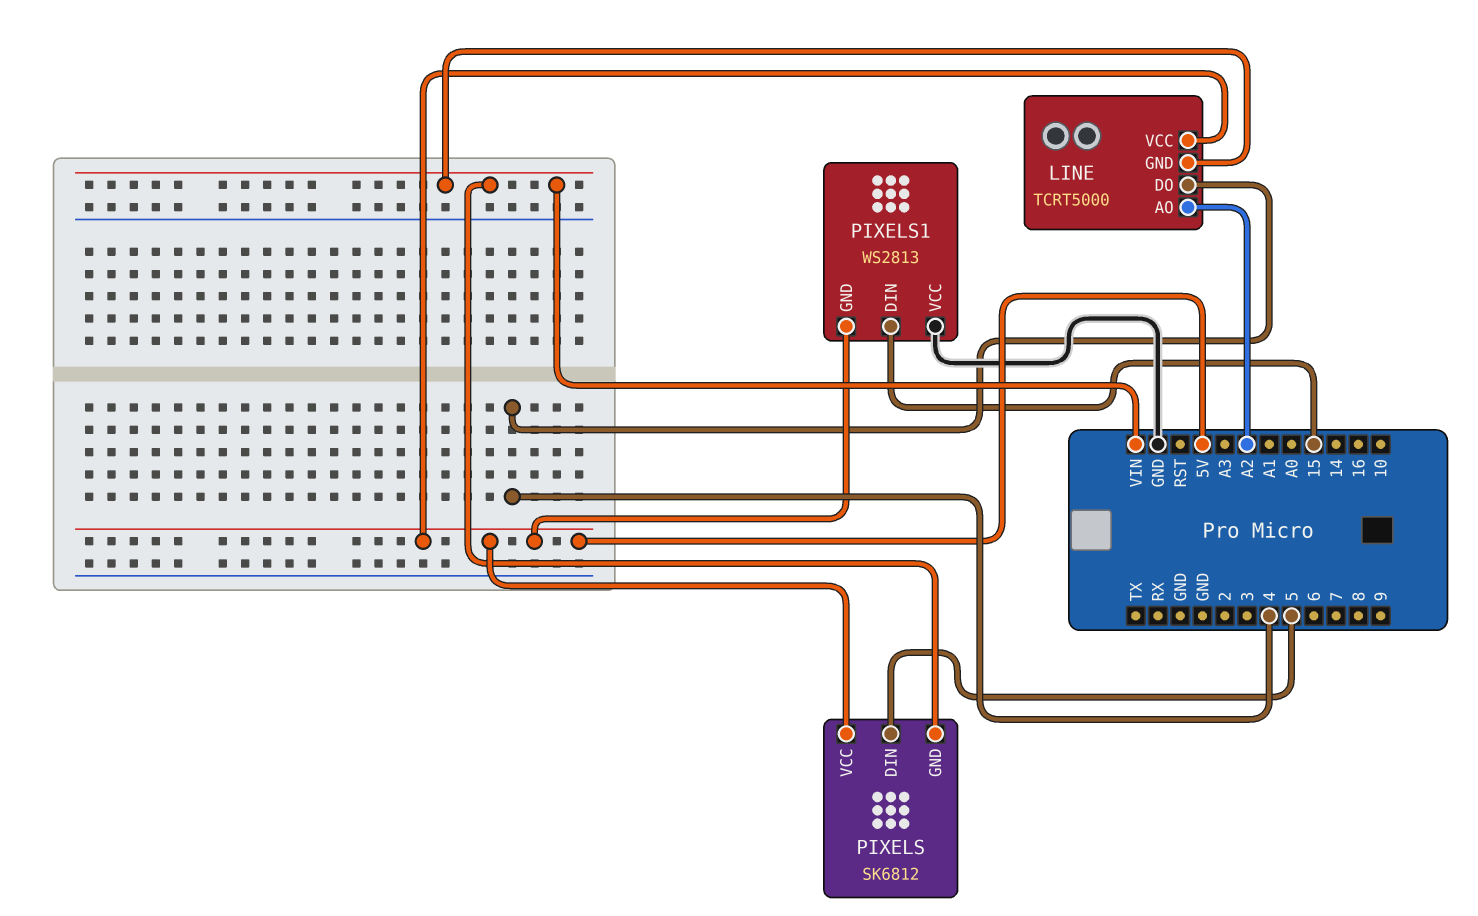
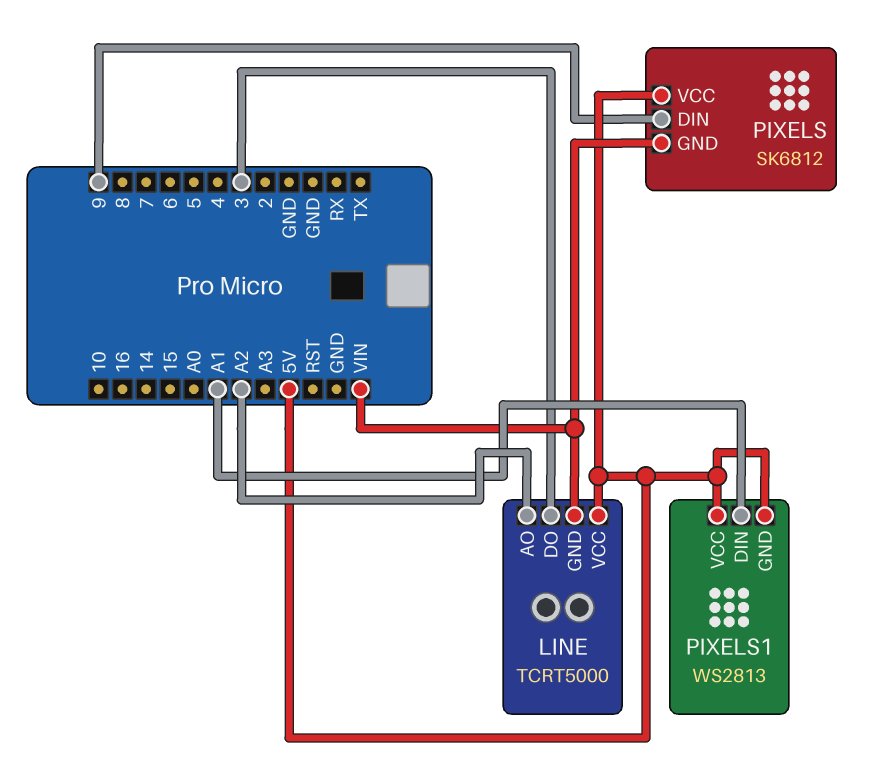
LINE pin DO: 4 -> 3
PIXELS pin DIN: 5 -> 9
PIXELS1 pin DIN: 15 -> A1
PIXELS1 pin VCC: GND -> 5V

